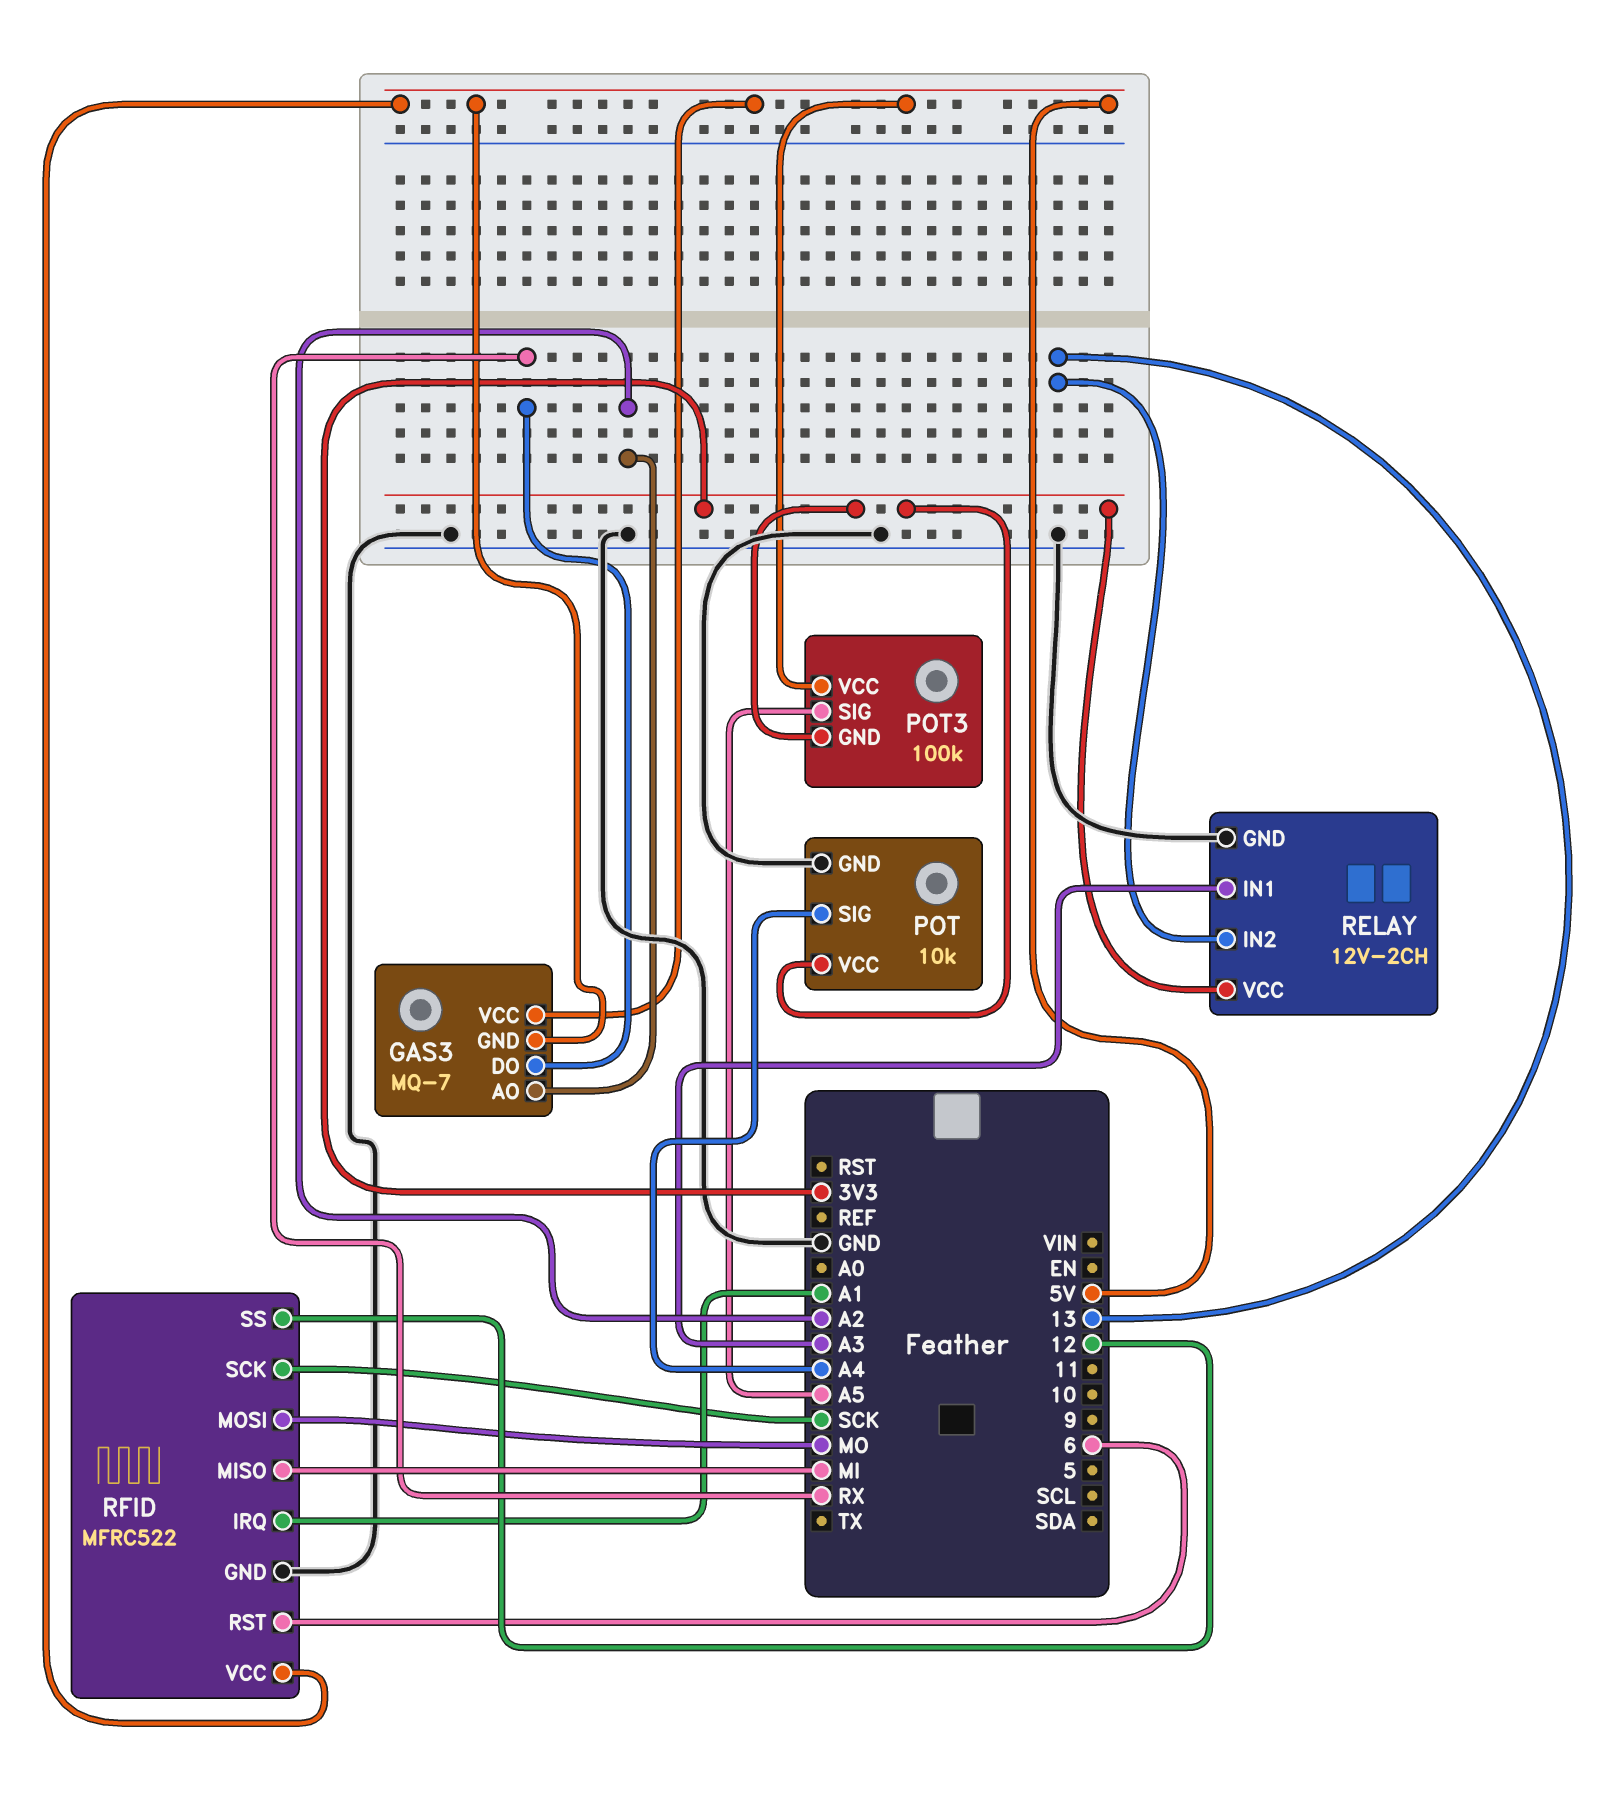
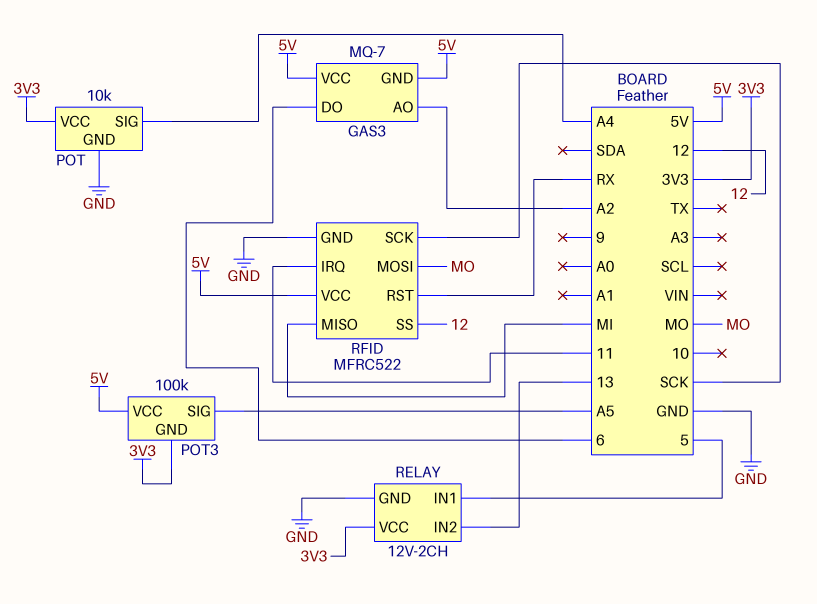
GAS3 pin DO: RX -> 6
RELAY pin IN1: A3 -> 5
RFID pin IRQ: A1 -> 11
RFID pin RST: 6 -> RX

